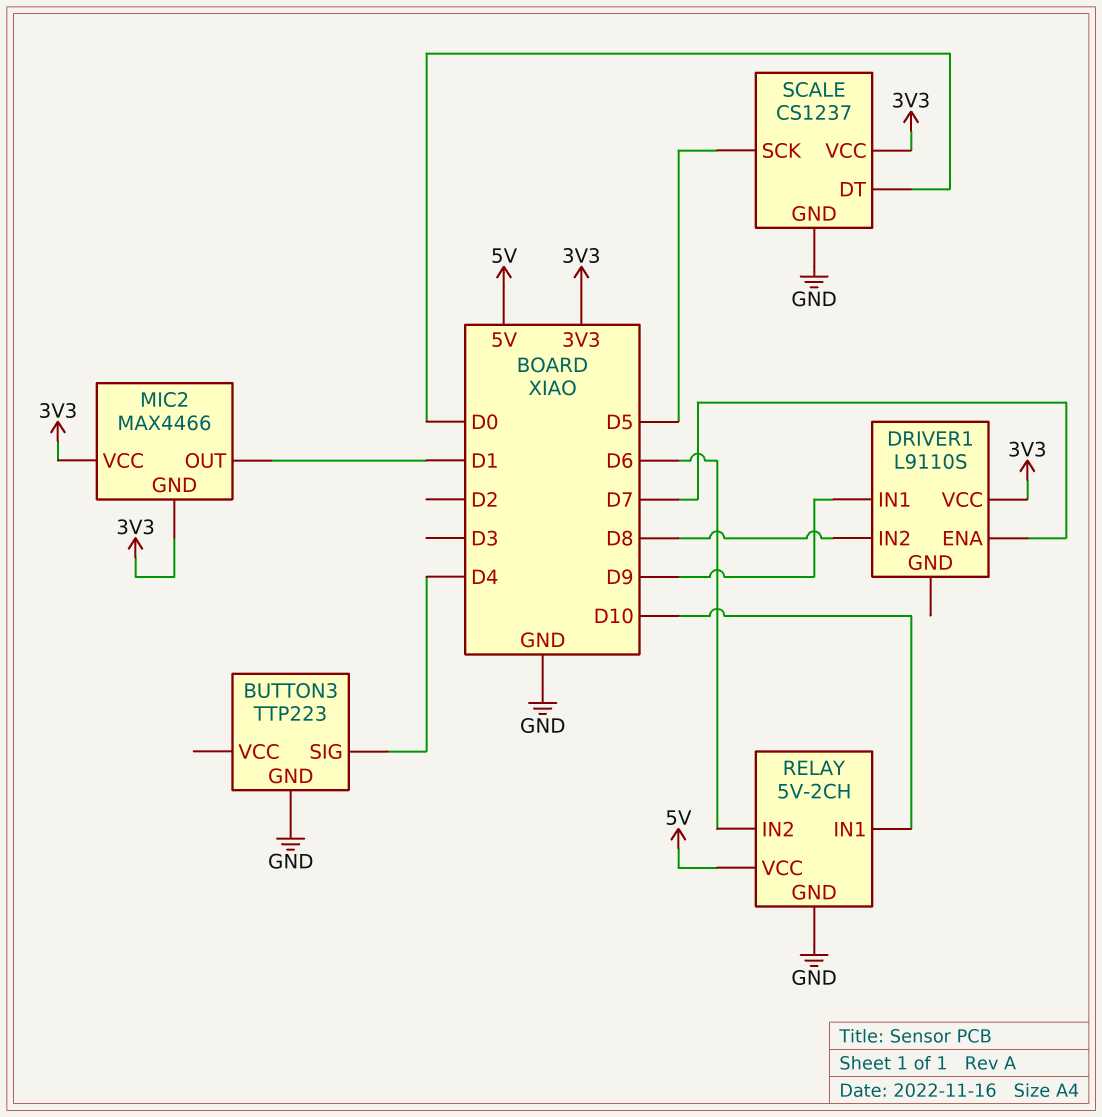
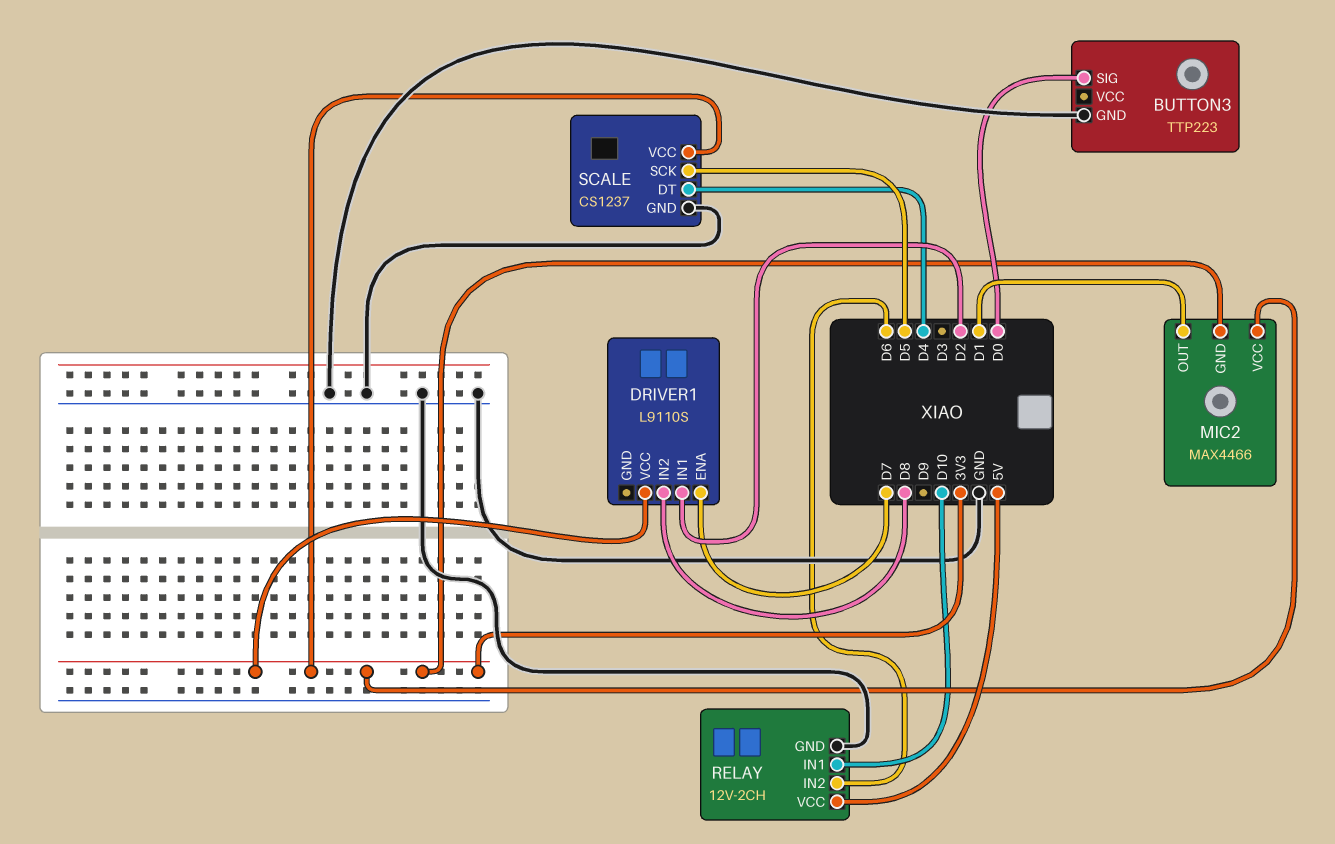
BUTTON3 pin SIG: D4 -> D0
DRIVER1 pin IN1: D9 -> D2
RELAY: 5V-2CH -> 12V-2CH
SCALE pin DT: D0 -> D4

